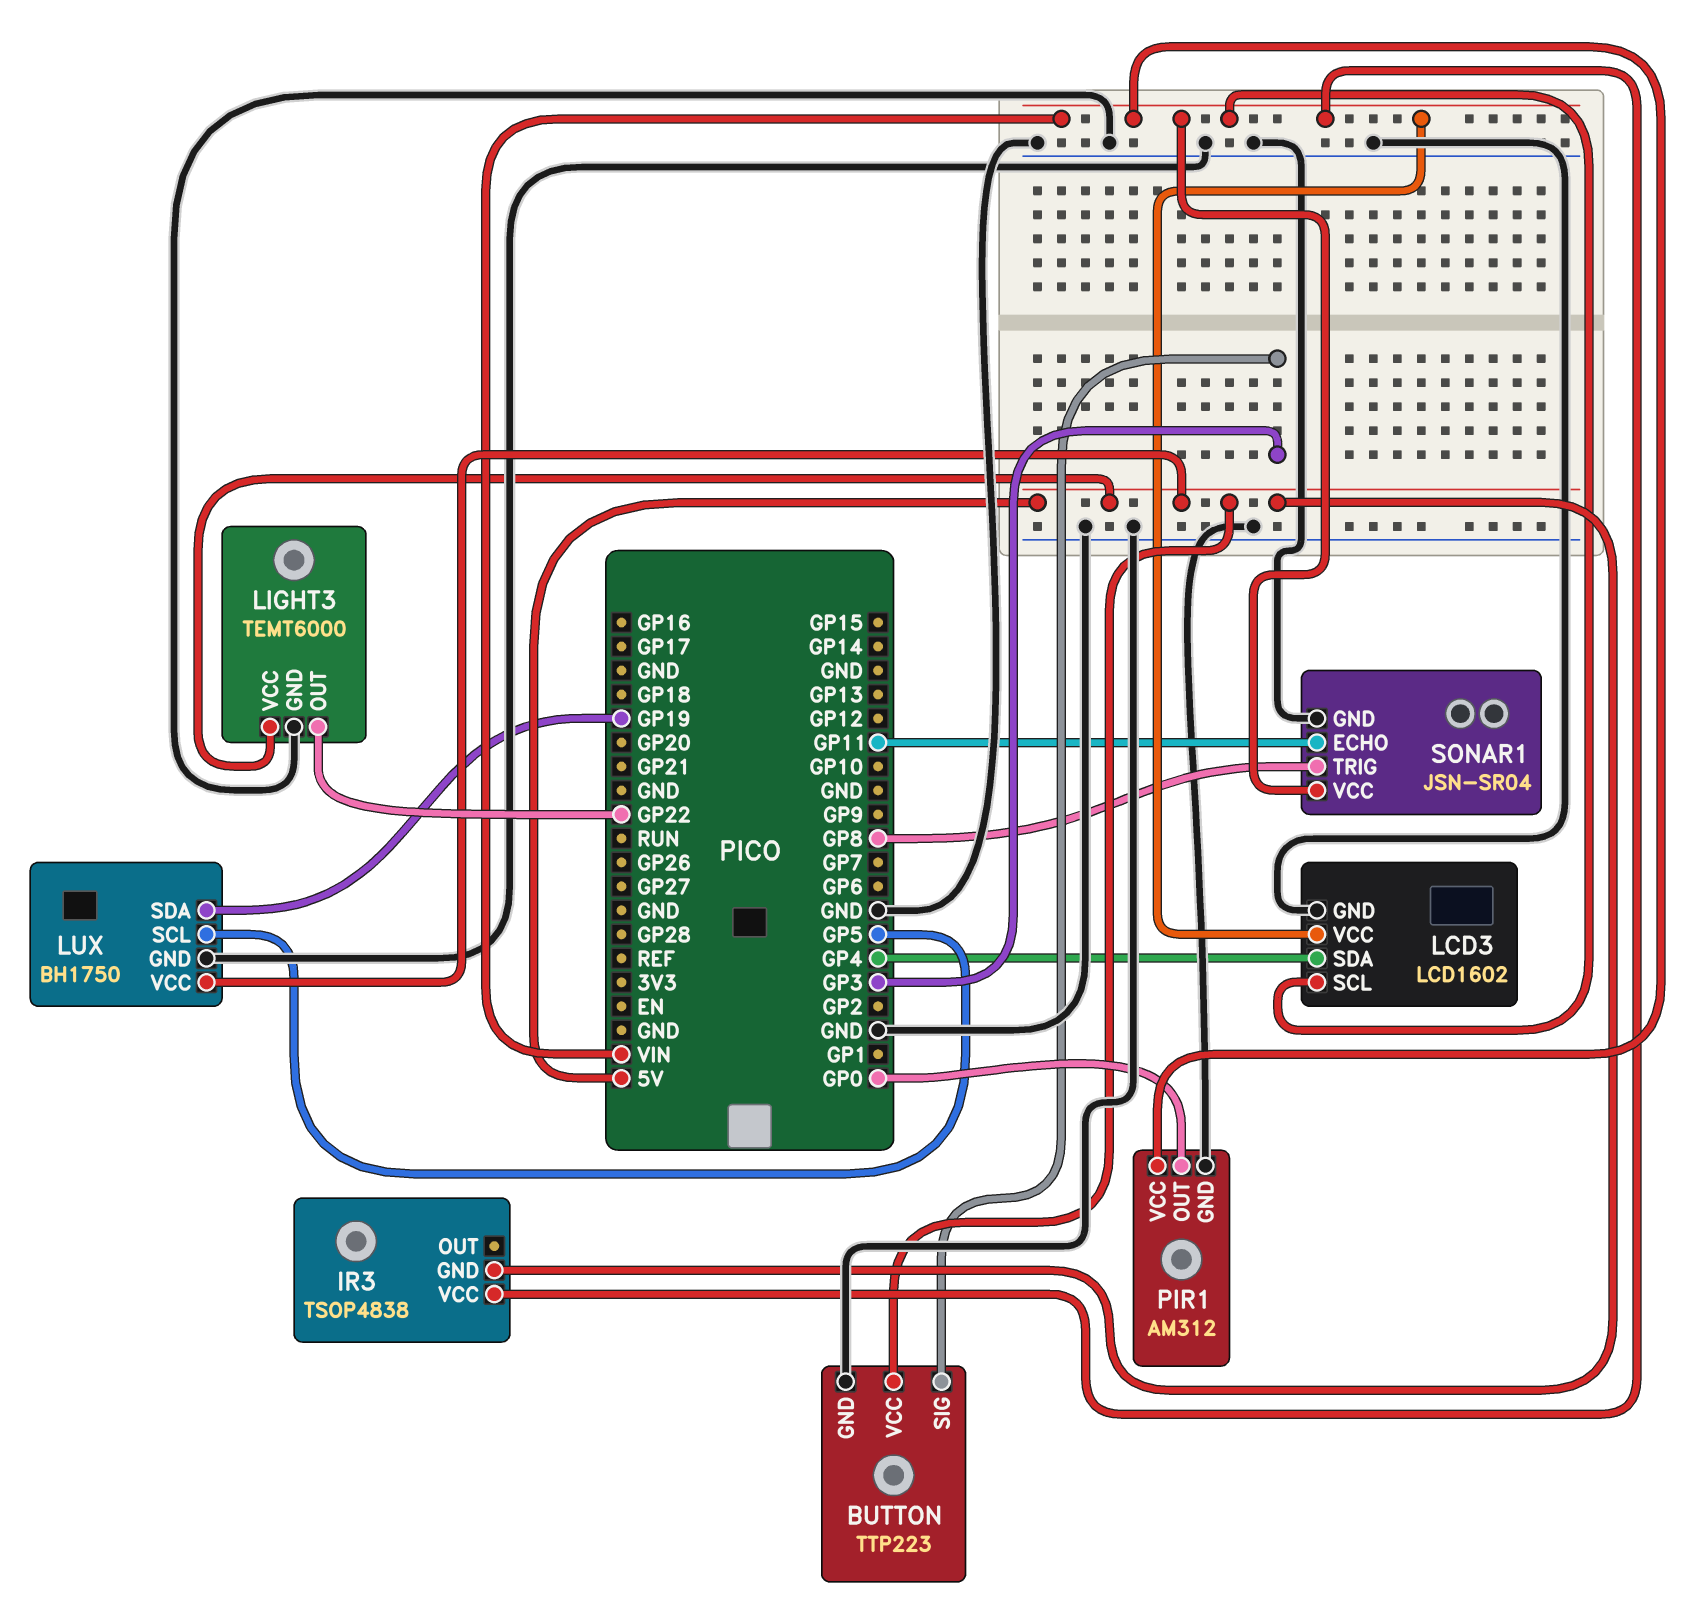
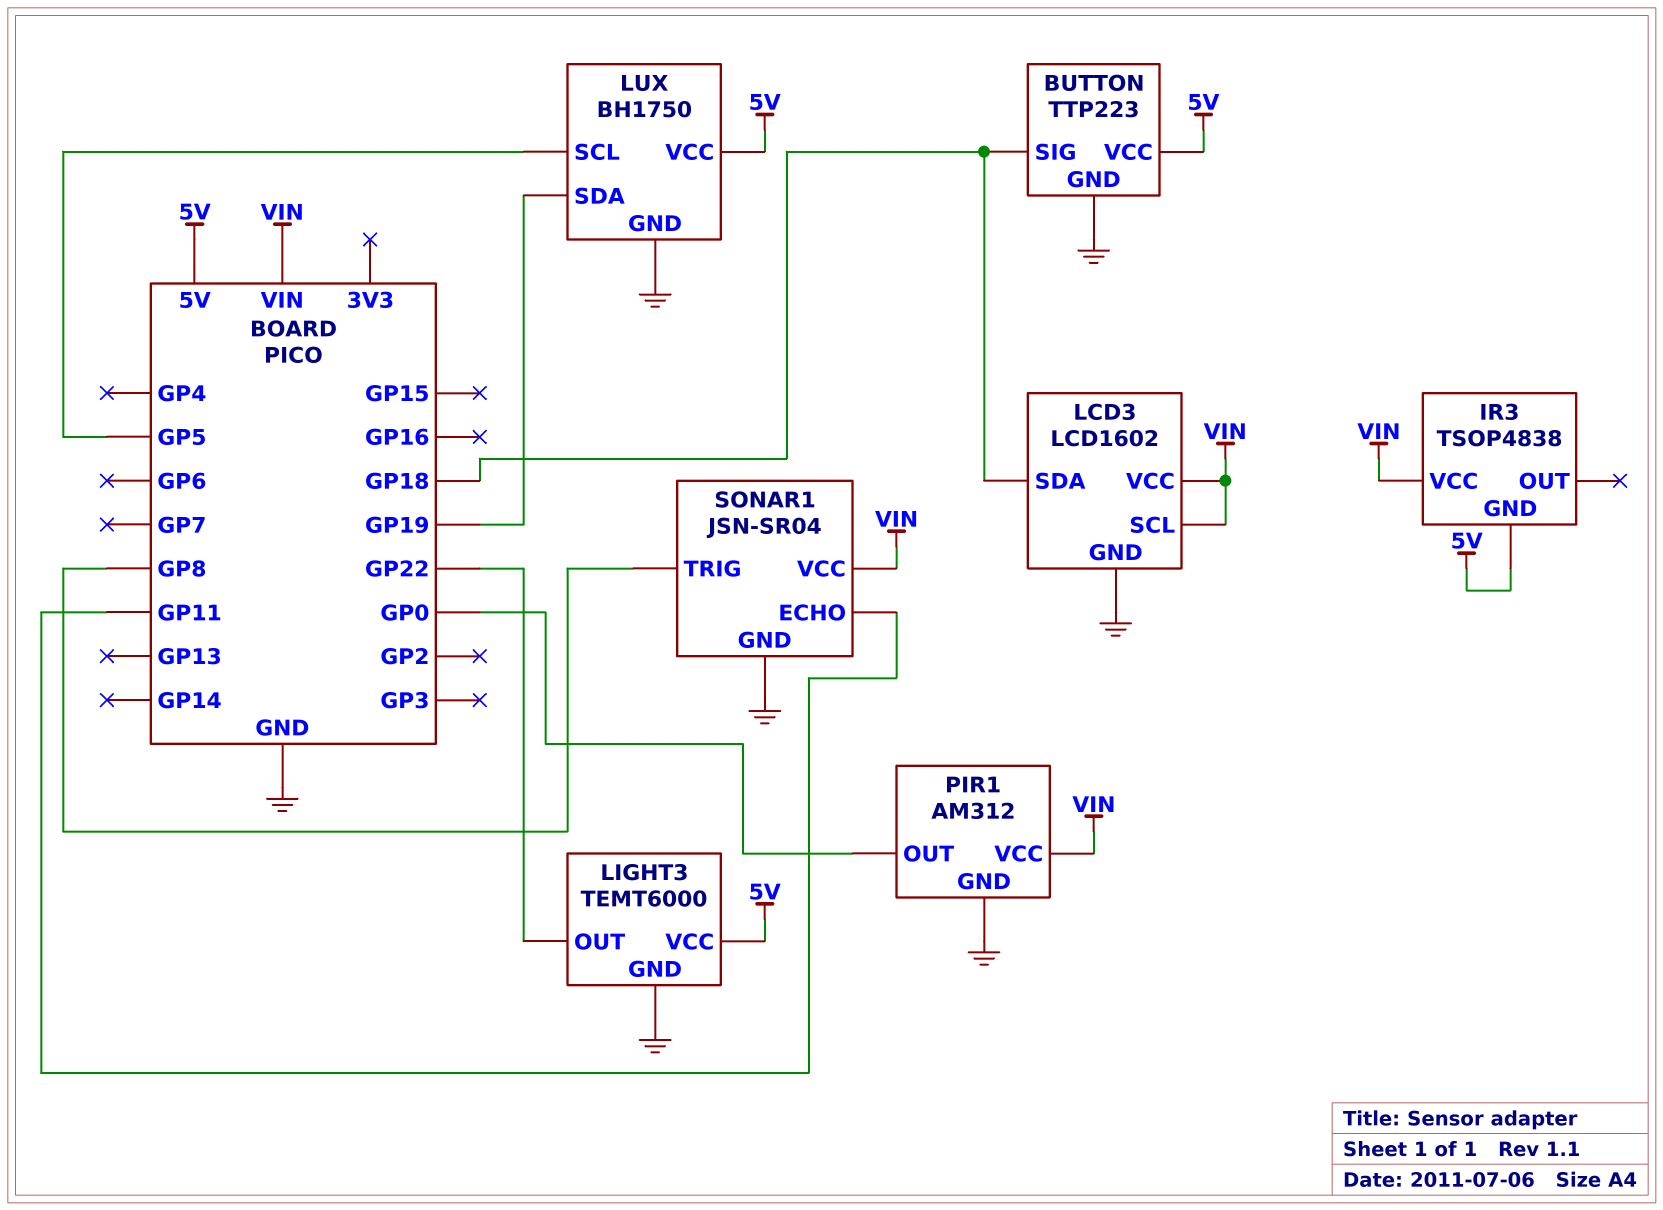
BUTTON pin SIG: GP3 -> GP18
LCD3 pin SDA: GP4 -> GP18

